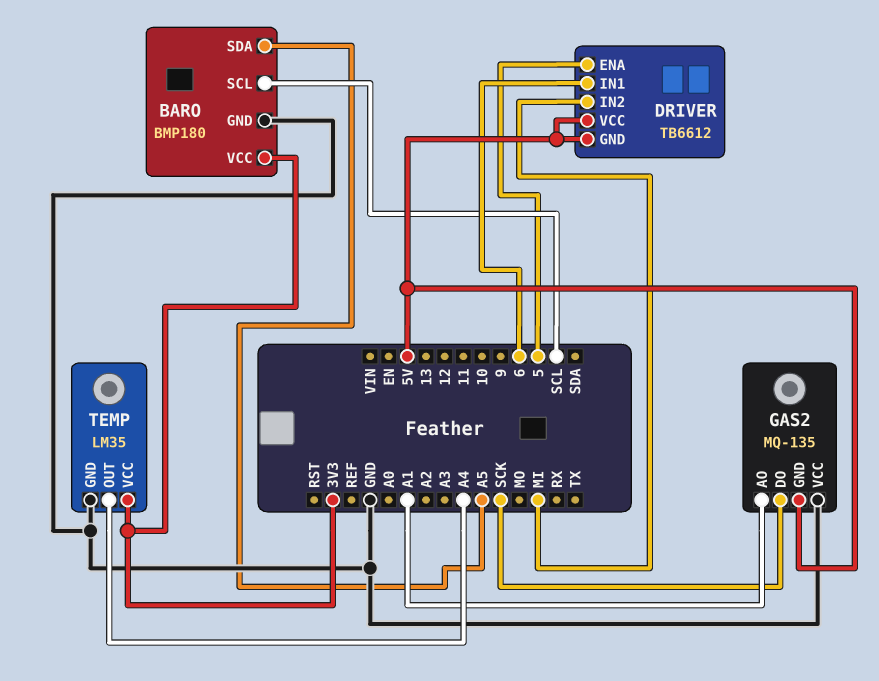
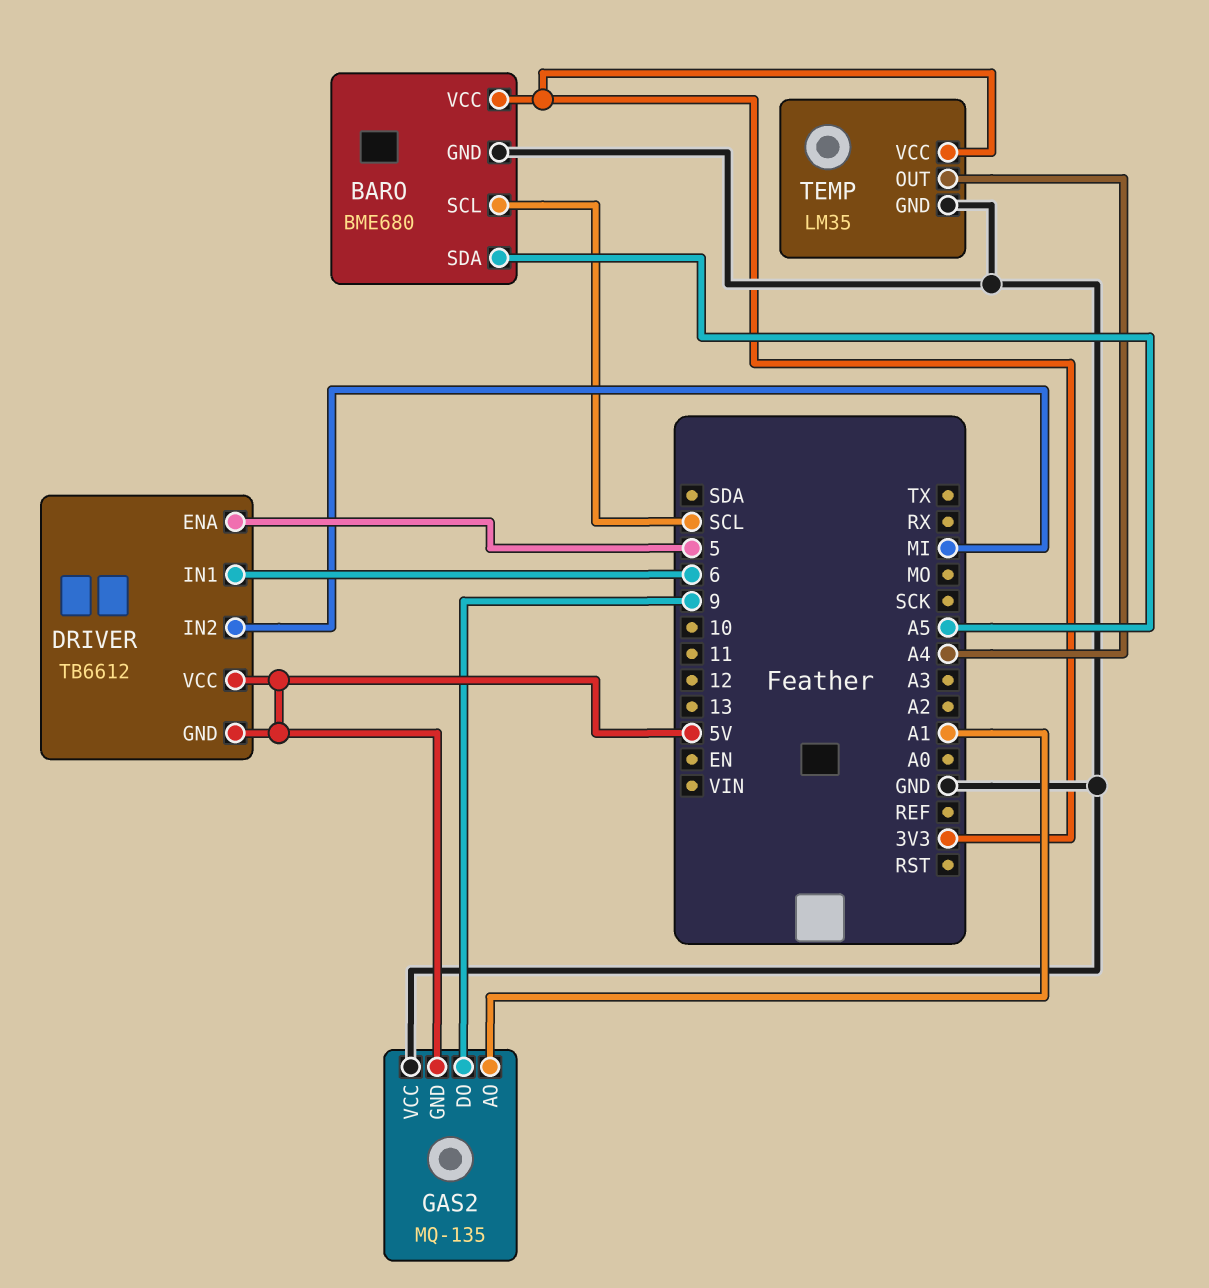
BARO: BMP180 -> BME680
GAS2 pin DO: SCK -> 9

